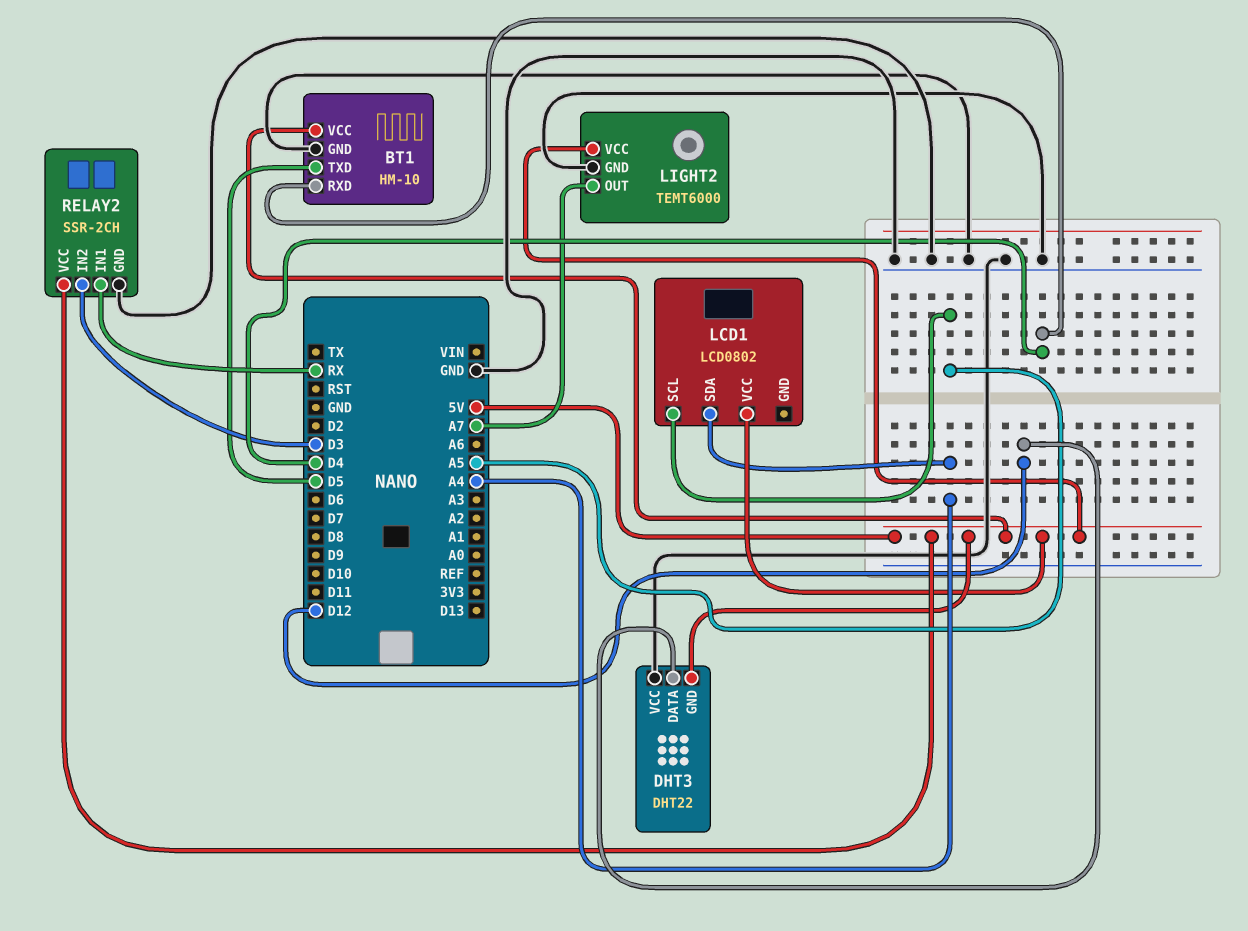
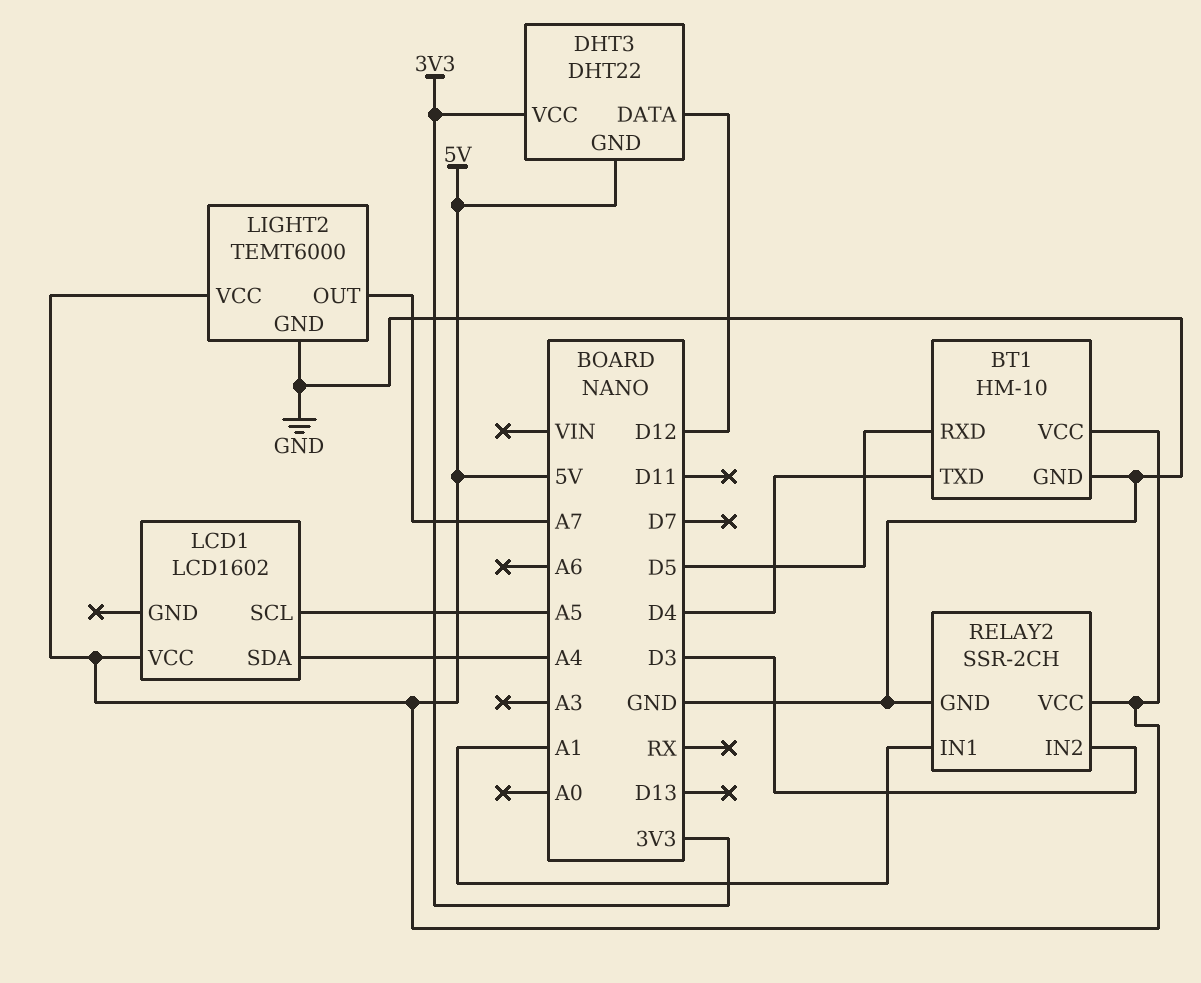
BT1 pin RXD: D4 -> D5
BT1 pin TXD: D5 -> D4
DHT3 pin VCC: GND -> 3V3
LCD1: LCD0802 -> LCD1602
RELAY2 pin IN1: RX -> A1

